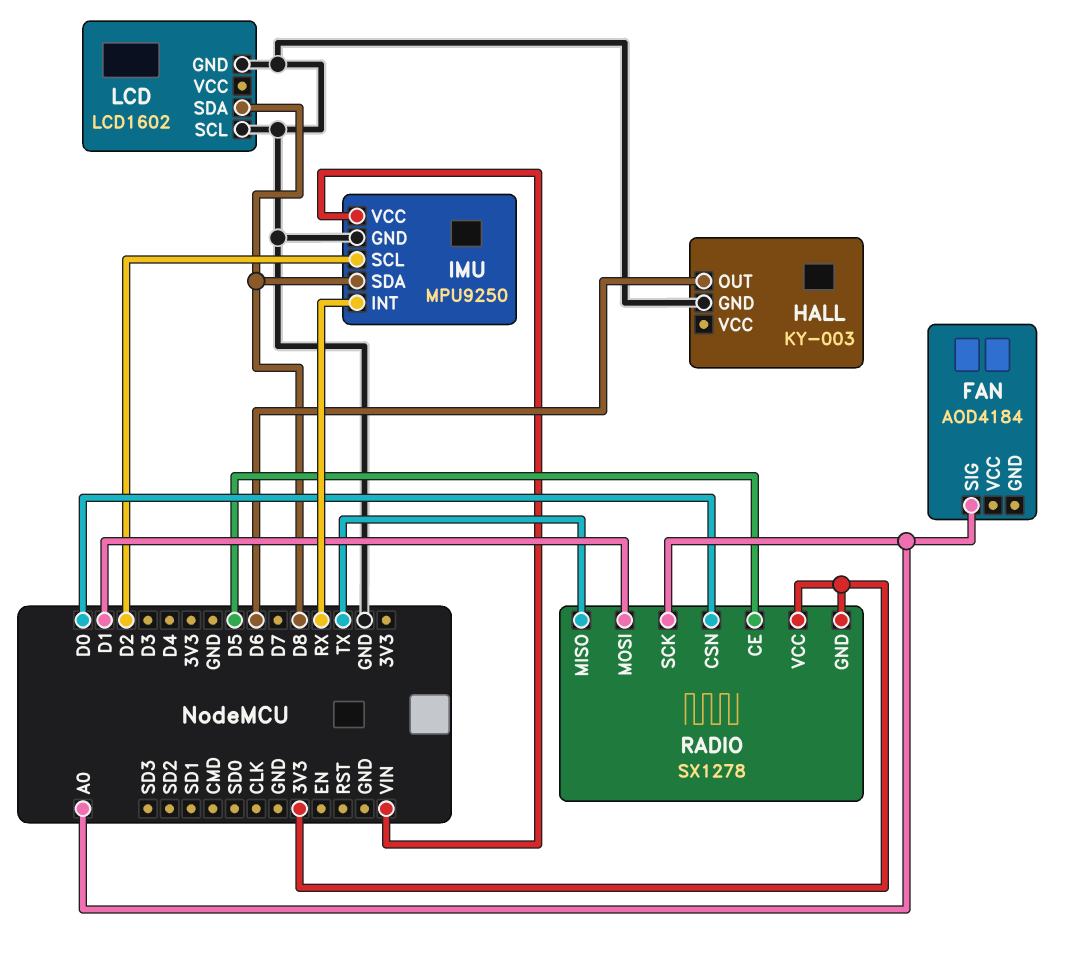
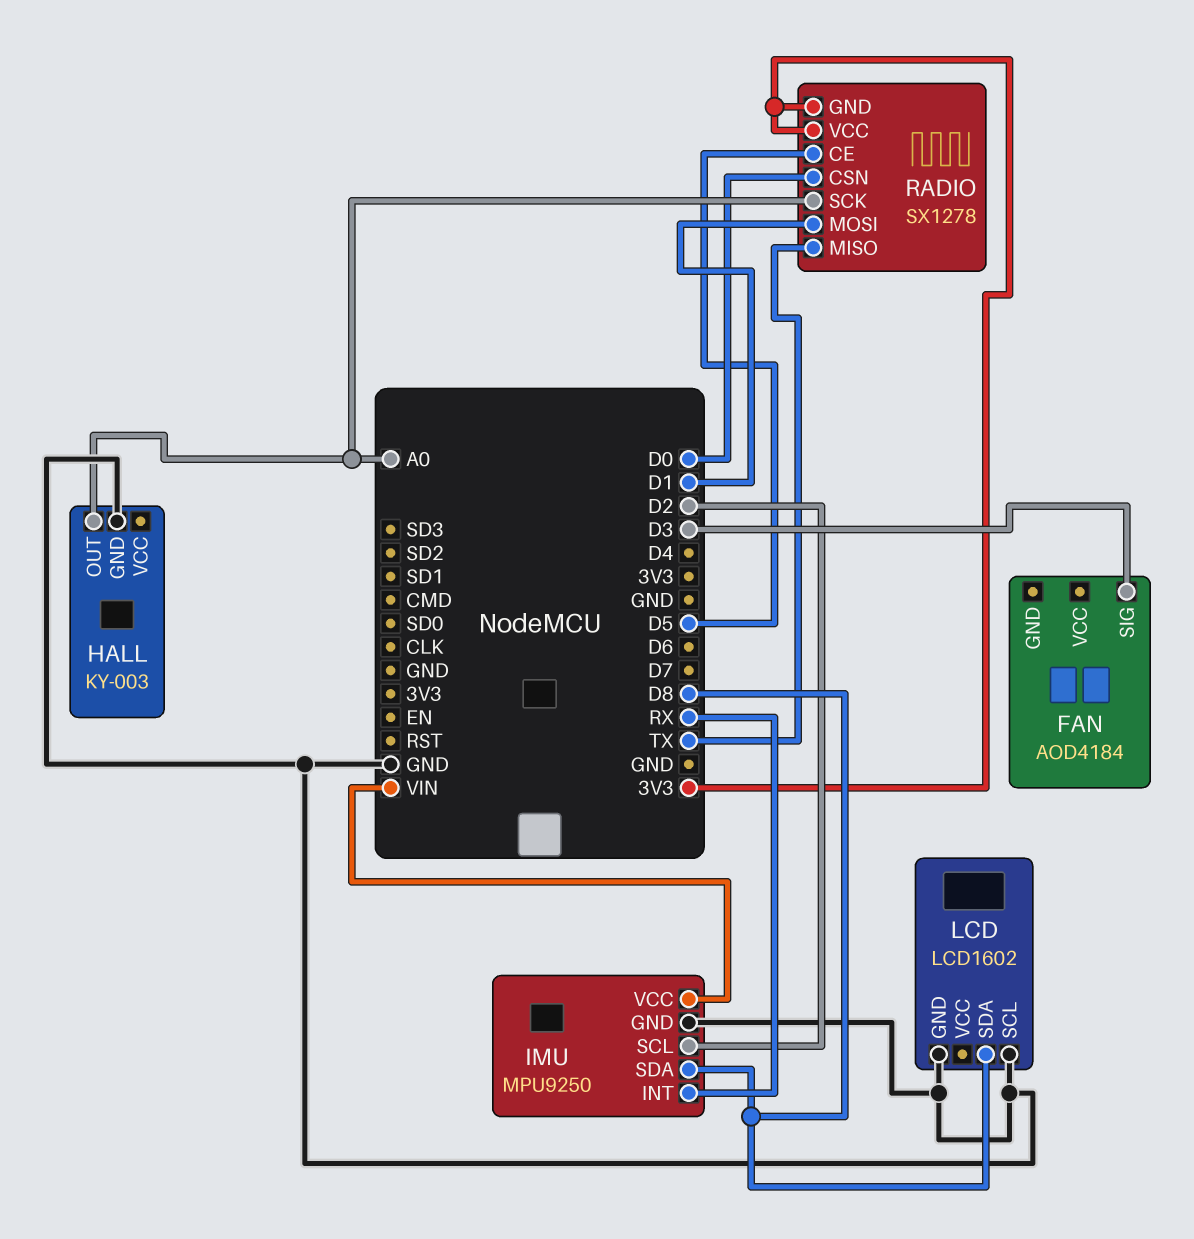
FAN pin SIG: A0 -> D3
HALL pin OUT: D6 -> A0

